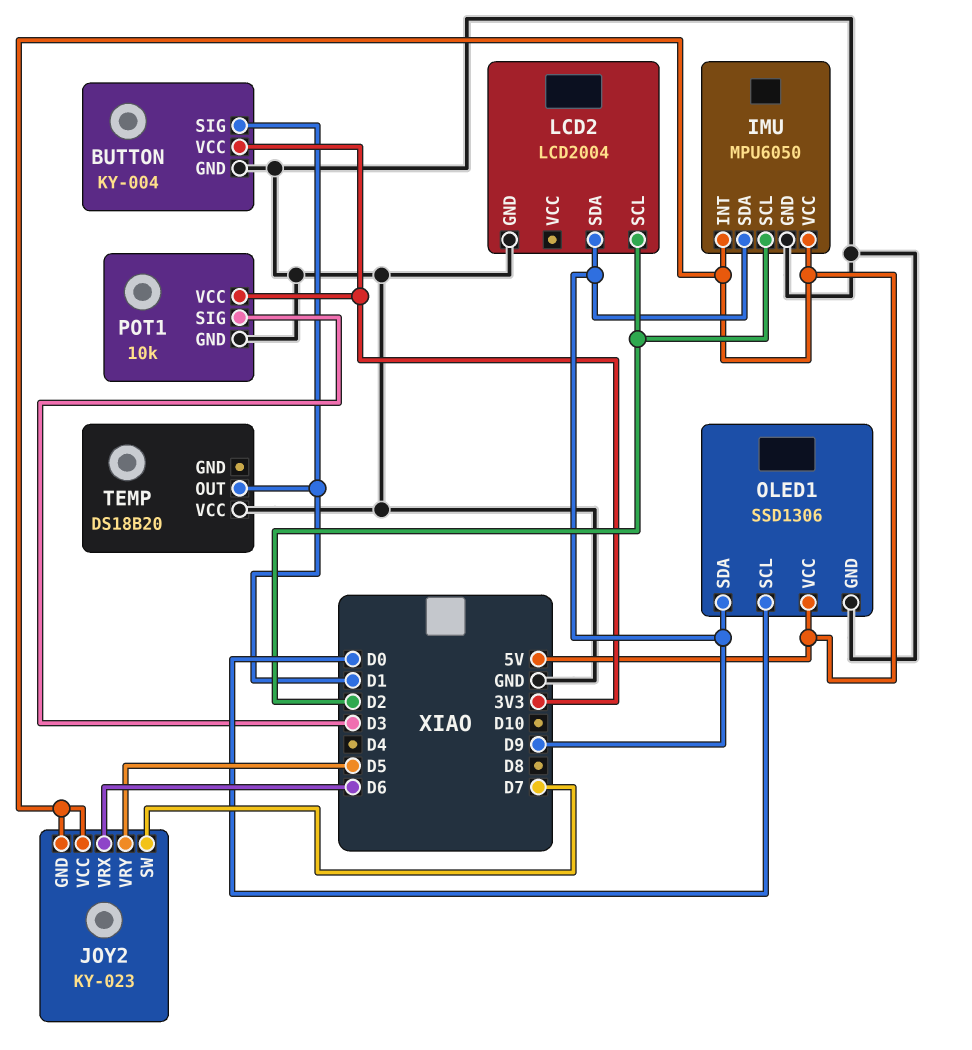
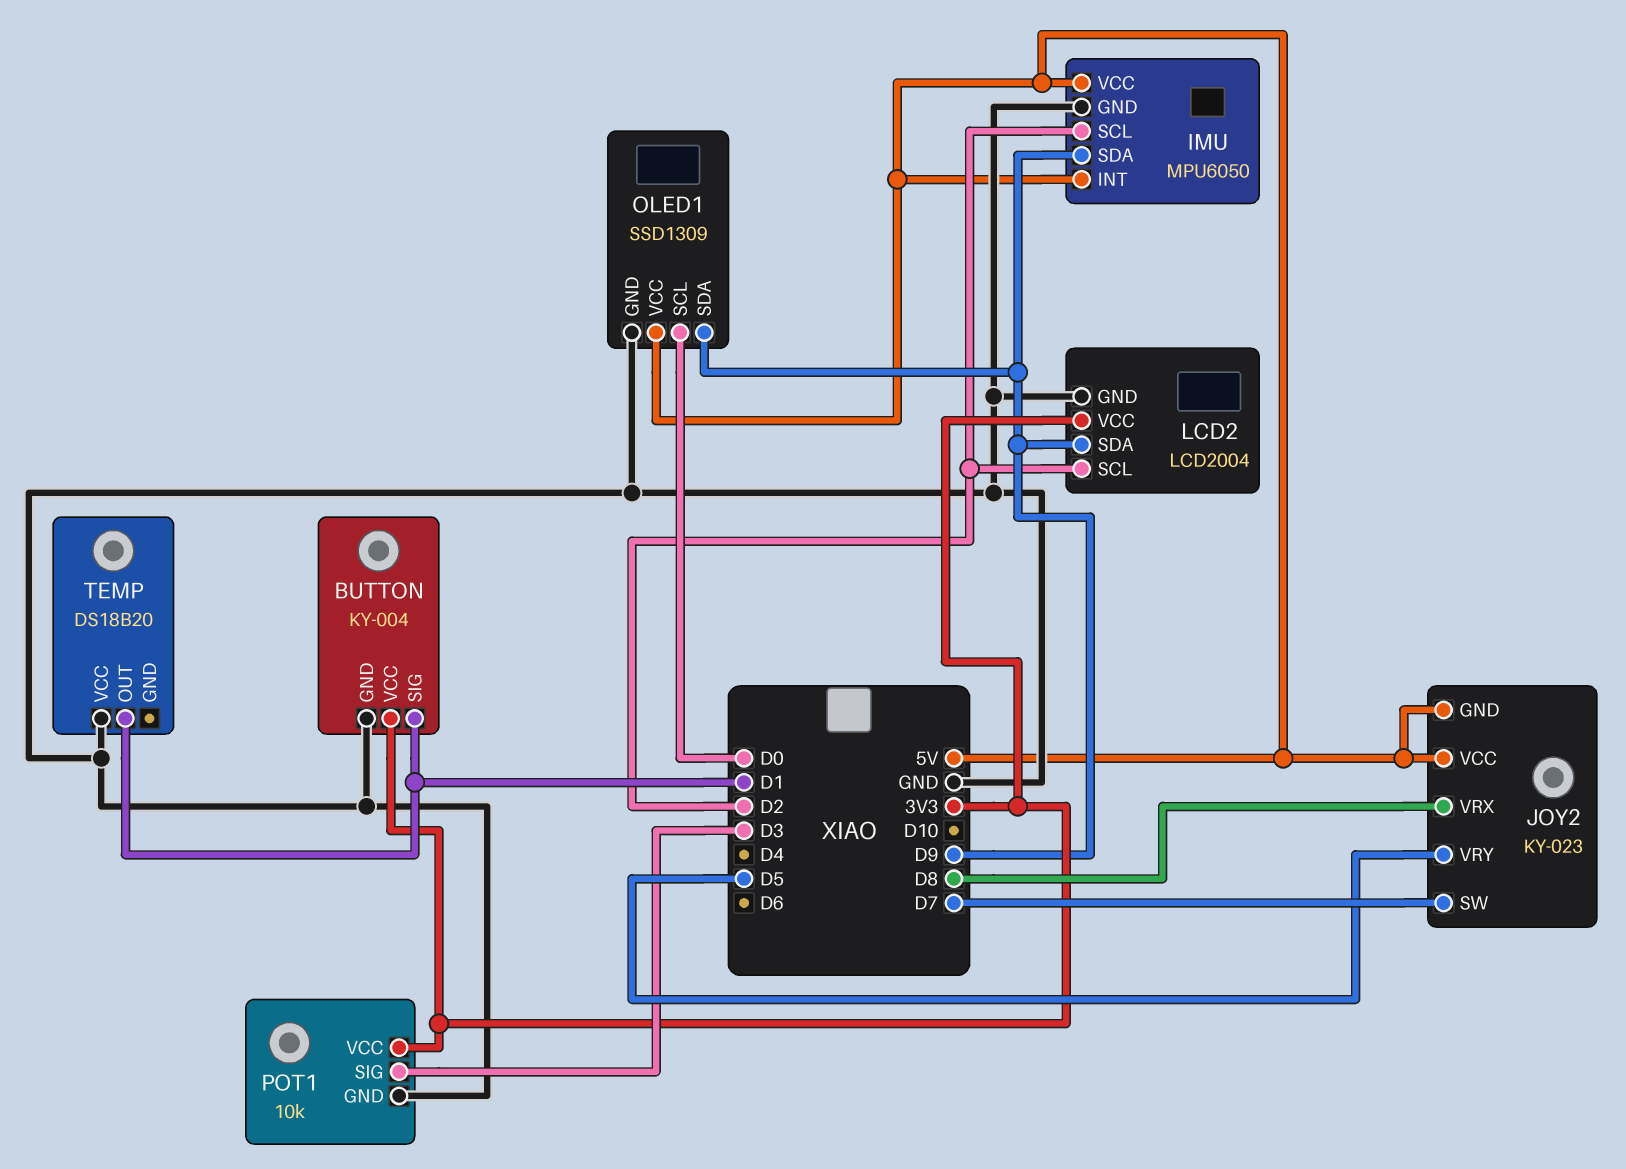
JOY2 pin VRX: D6 -> D8
LCD2 pin VCC: none -> 3V3
OLED1: SSD1306 -> SSD1309

